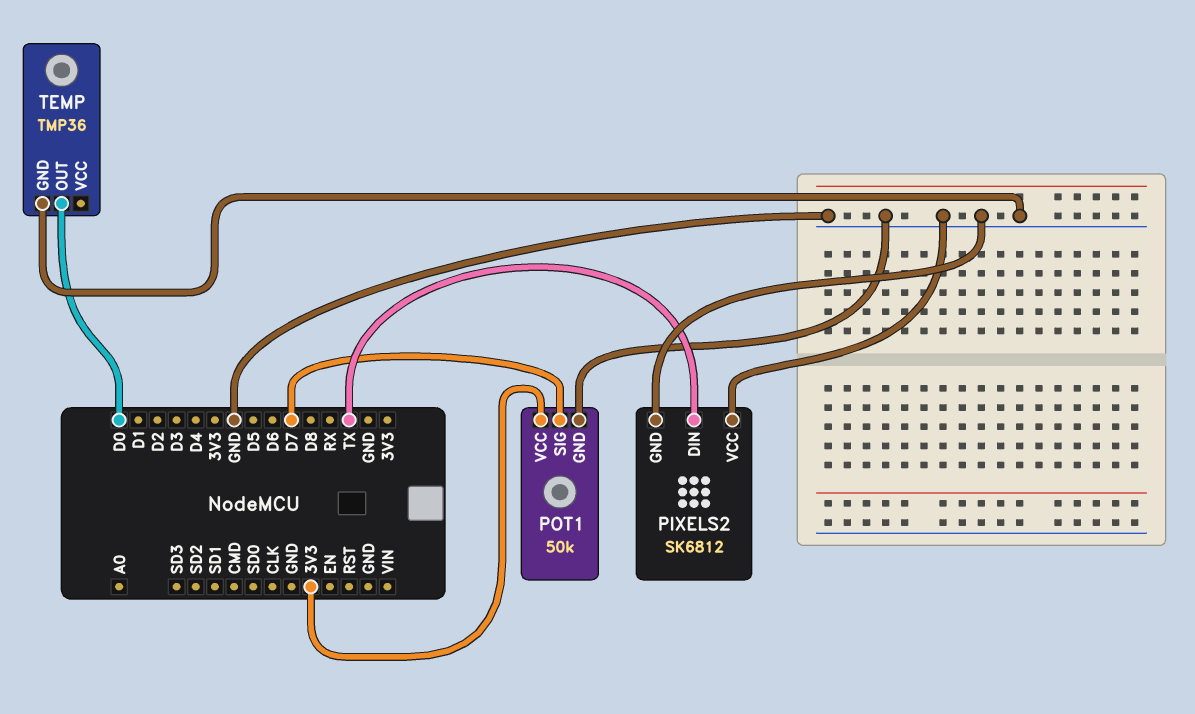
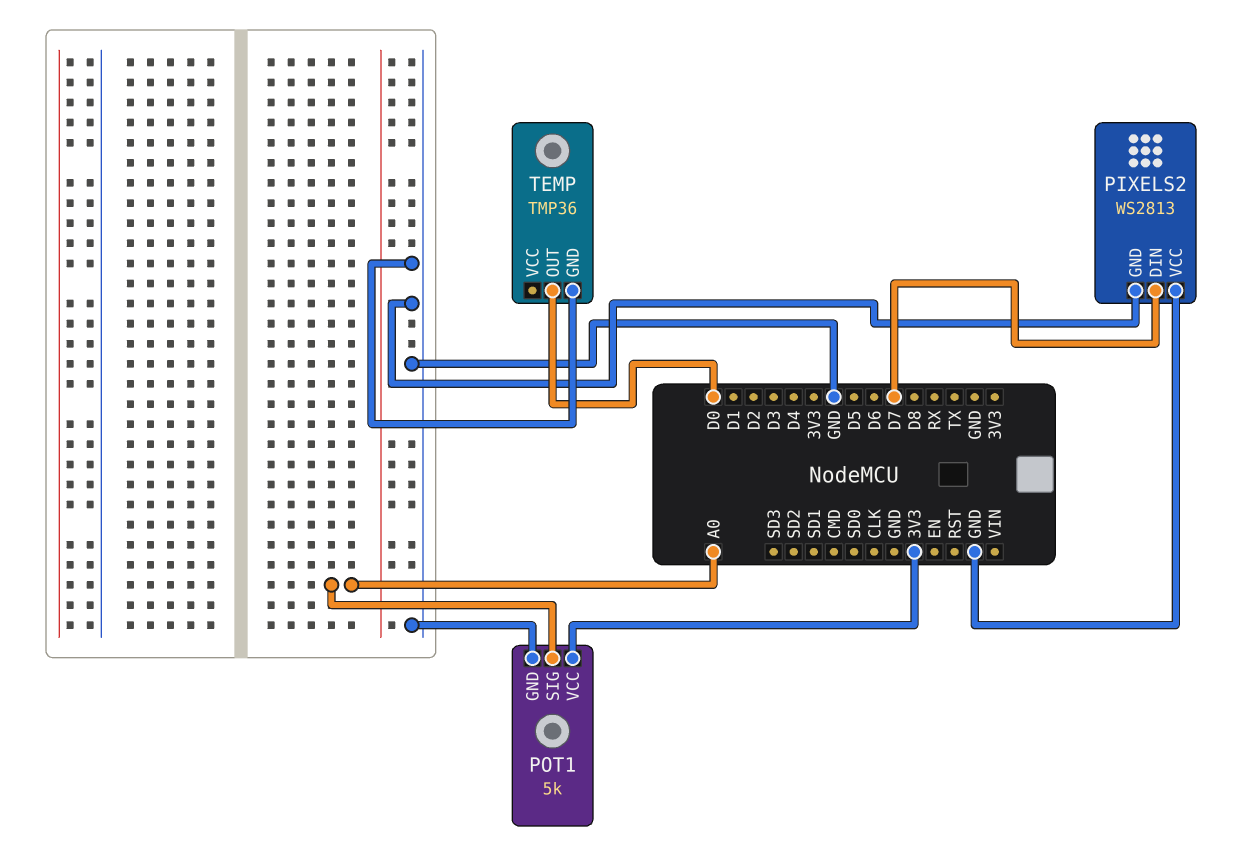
PIXELS2: SK6812 -> WS2813
PIXELS2 pin DIN: TX -> D7
POT1: 50k -> 5k
POT1 pin SIG: D7 -> A0

